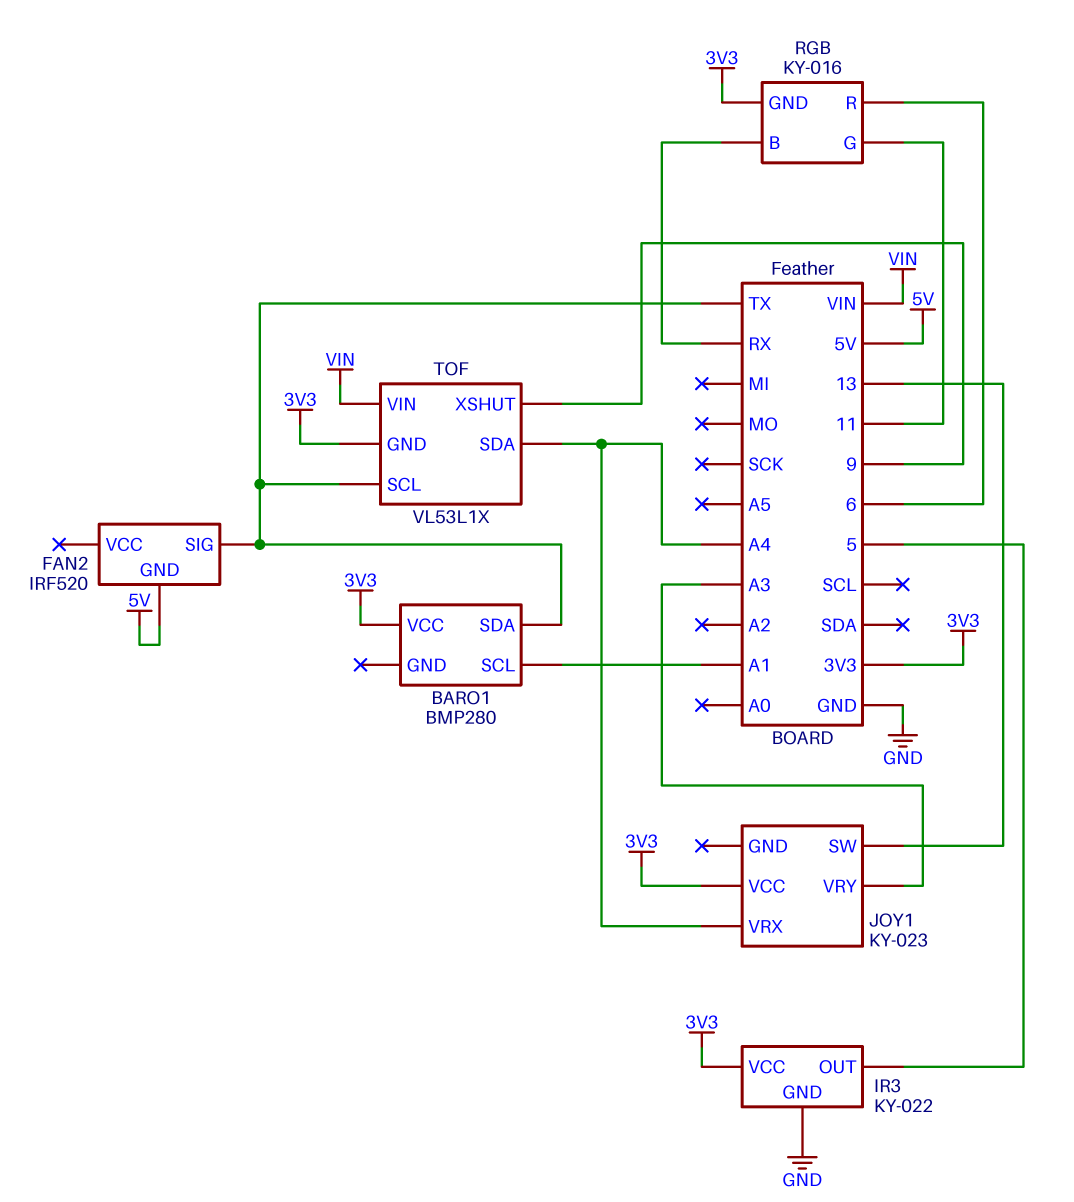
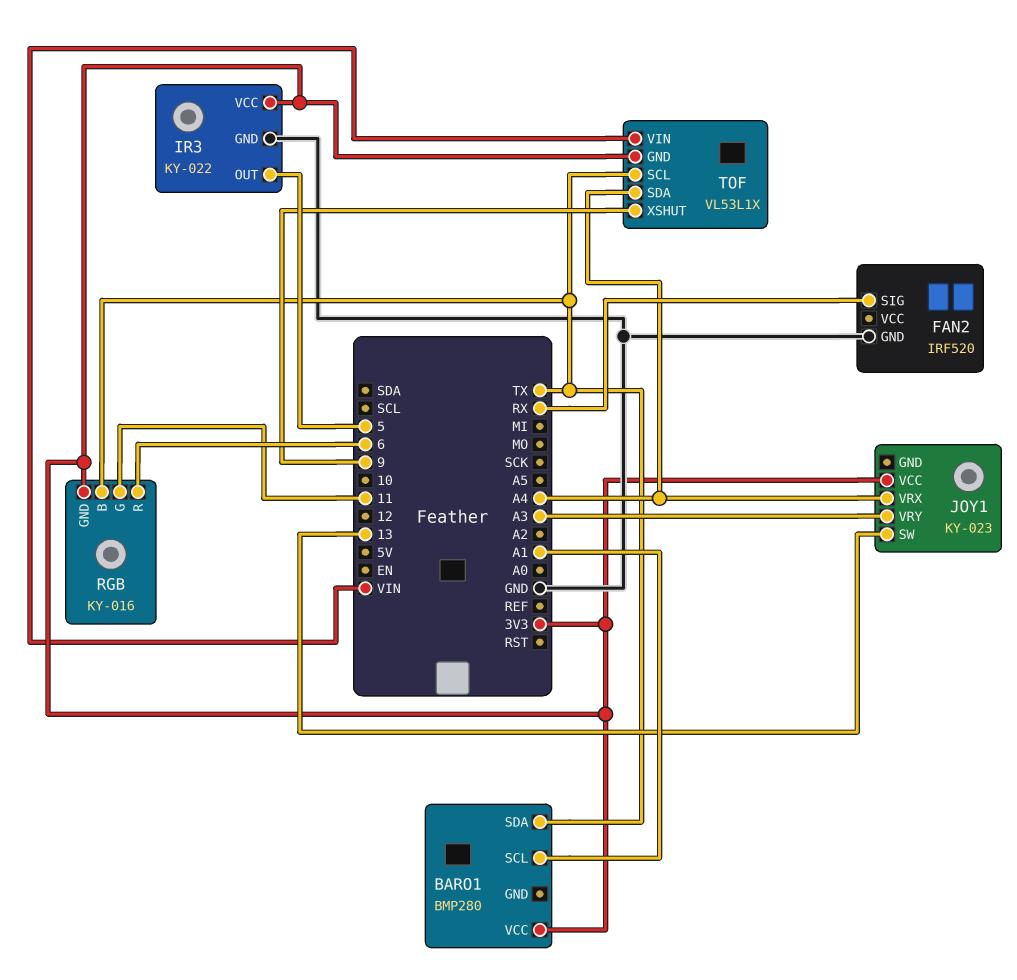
FAN2 pin GND: 5V -> GND
FAN2 pin SIG: TX -> RX
RGB pin B: RX -> TX

